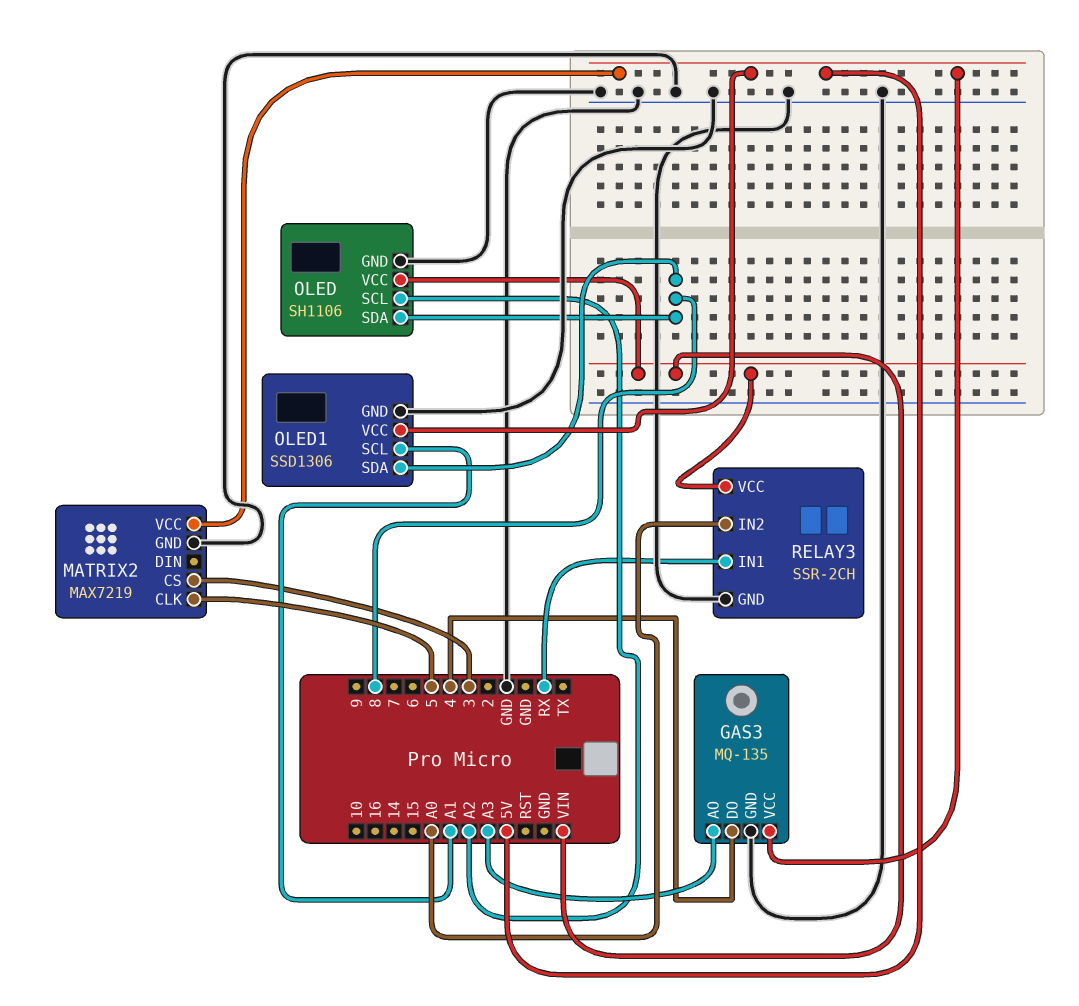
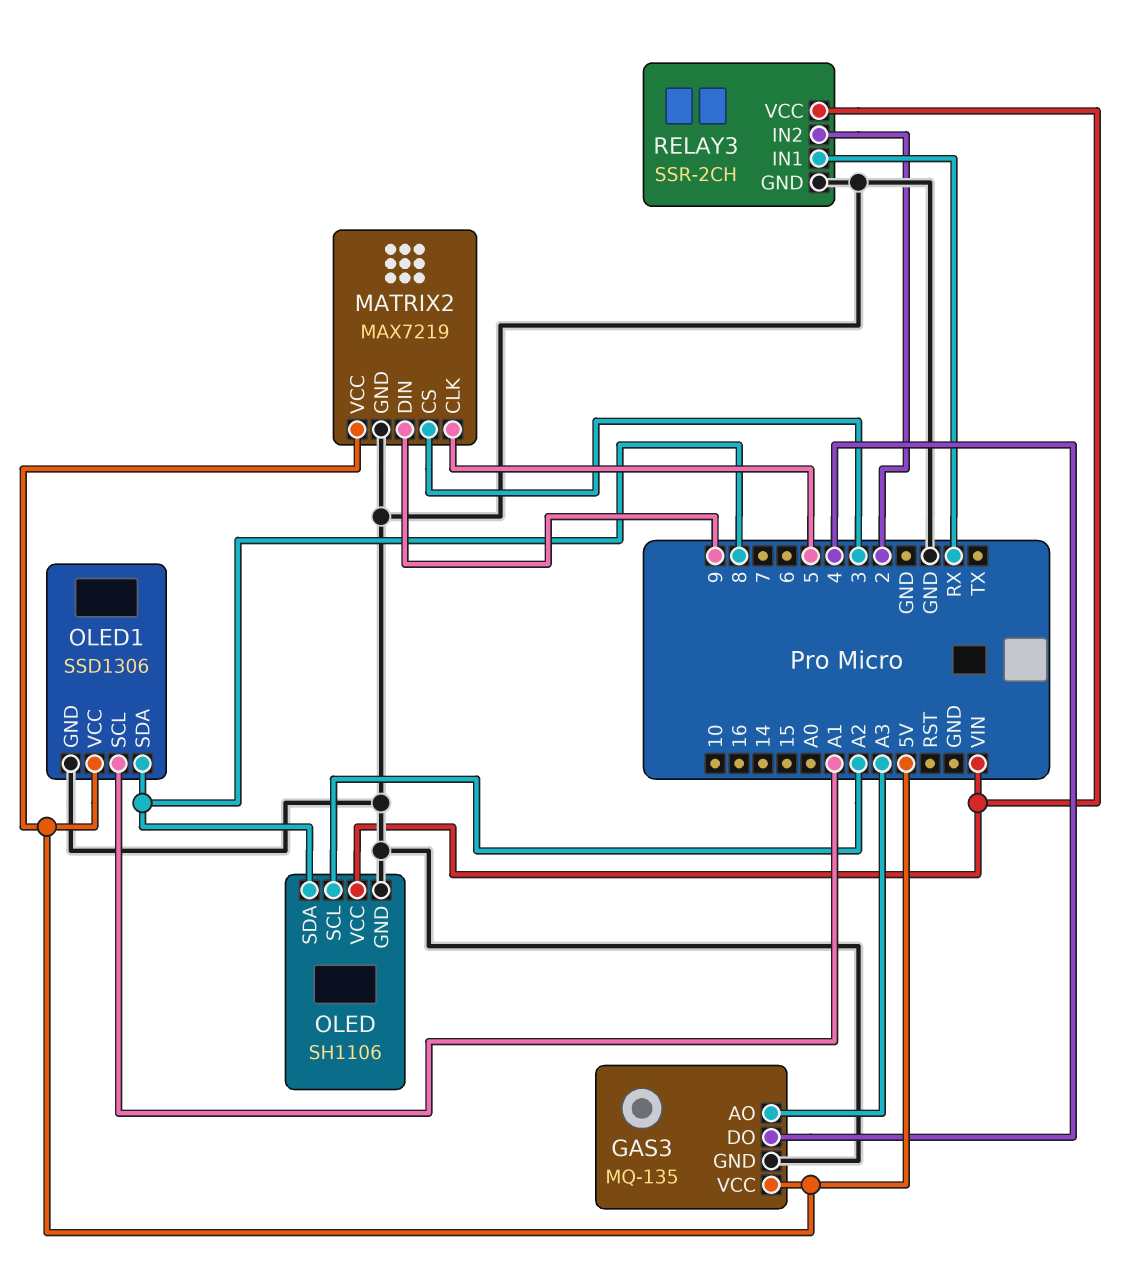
MATRIX2 pin DIN: none -> 9
RELAY3 pin IN2: A0 -> 2

